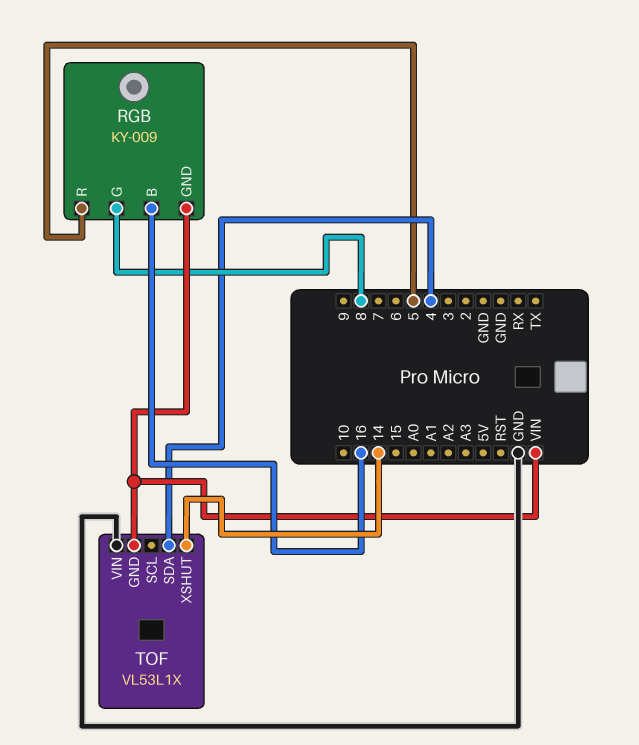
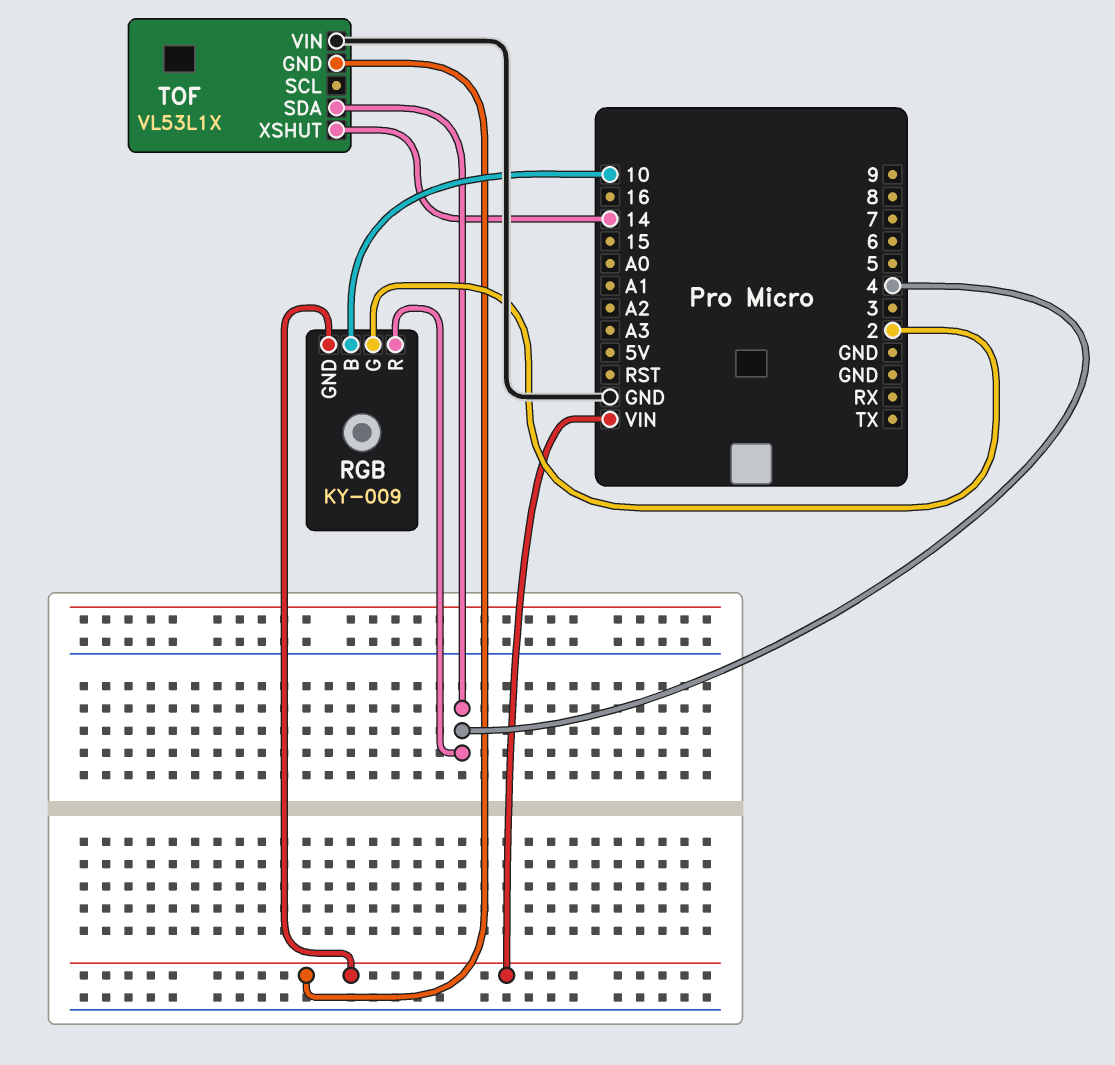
RGB pin B: 16 -> 10
RGB pin G: 8 -> 2
RGB pin R: 5 -> 4

